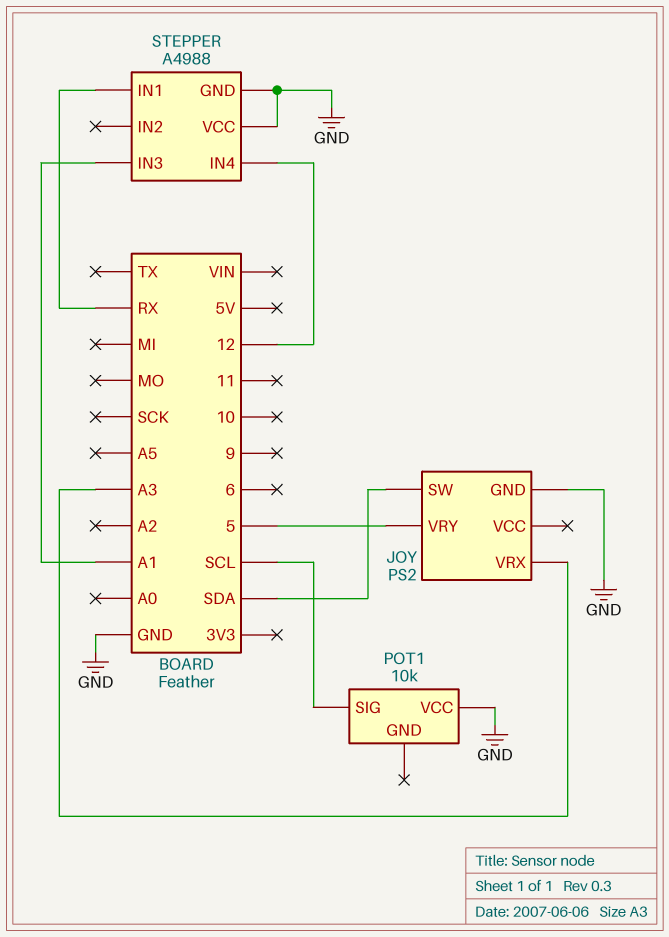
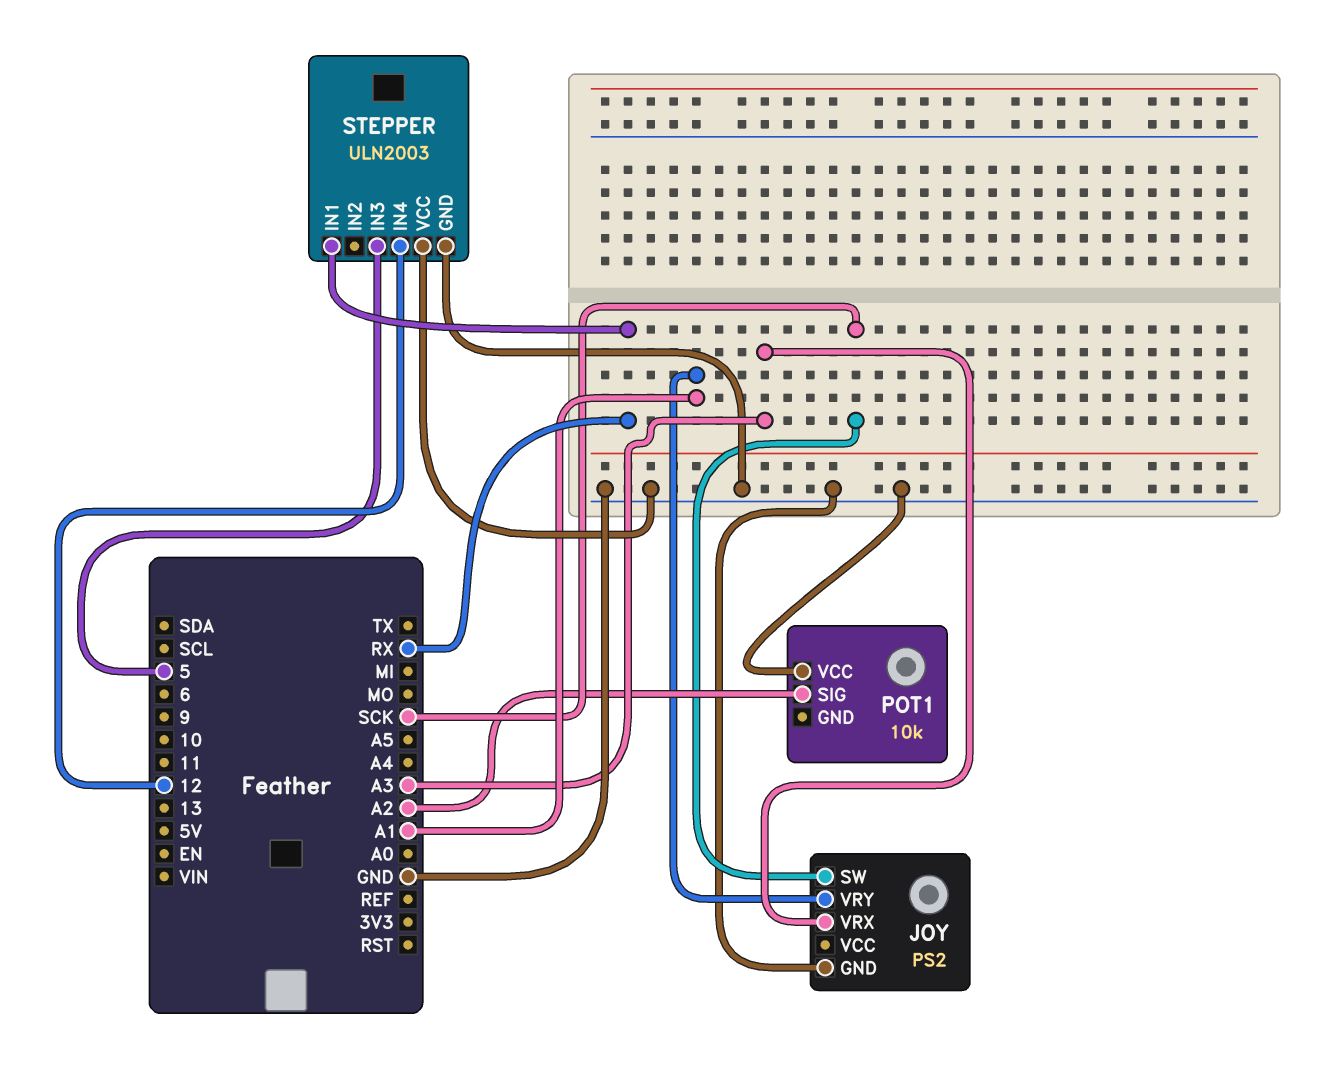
JOY pin SW: SDA -> SCK
JOY pin VRY: 5 -> A1
POT1 pin SIG: SCL -> A2
STEPPER: A4988 -> ULN2003
STEPPER pin IN3: A1 -> 5

